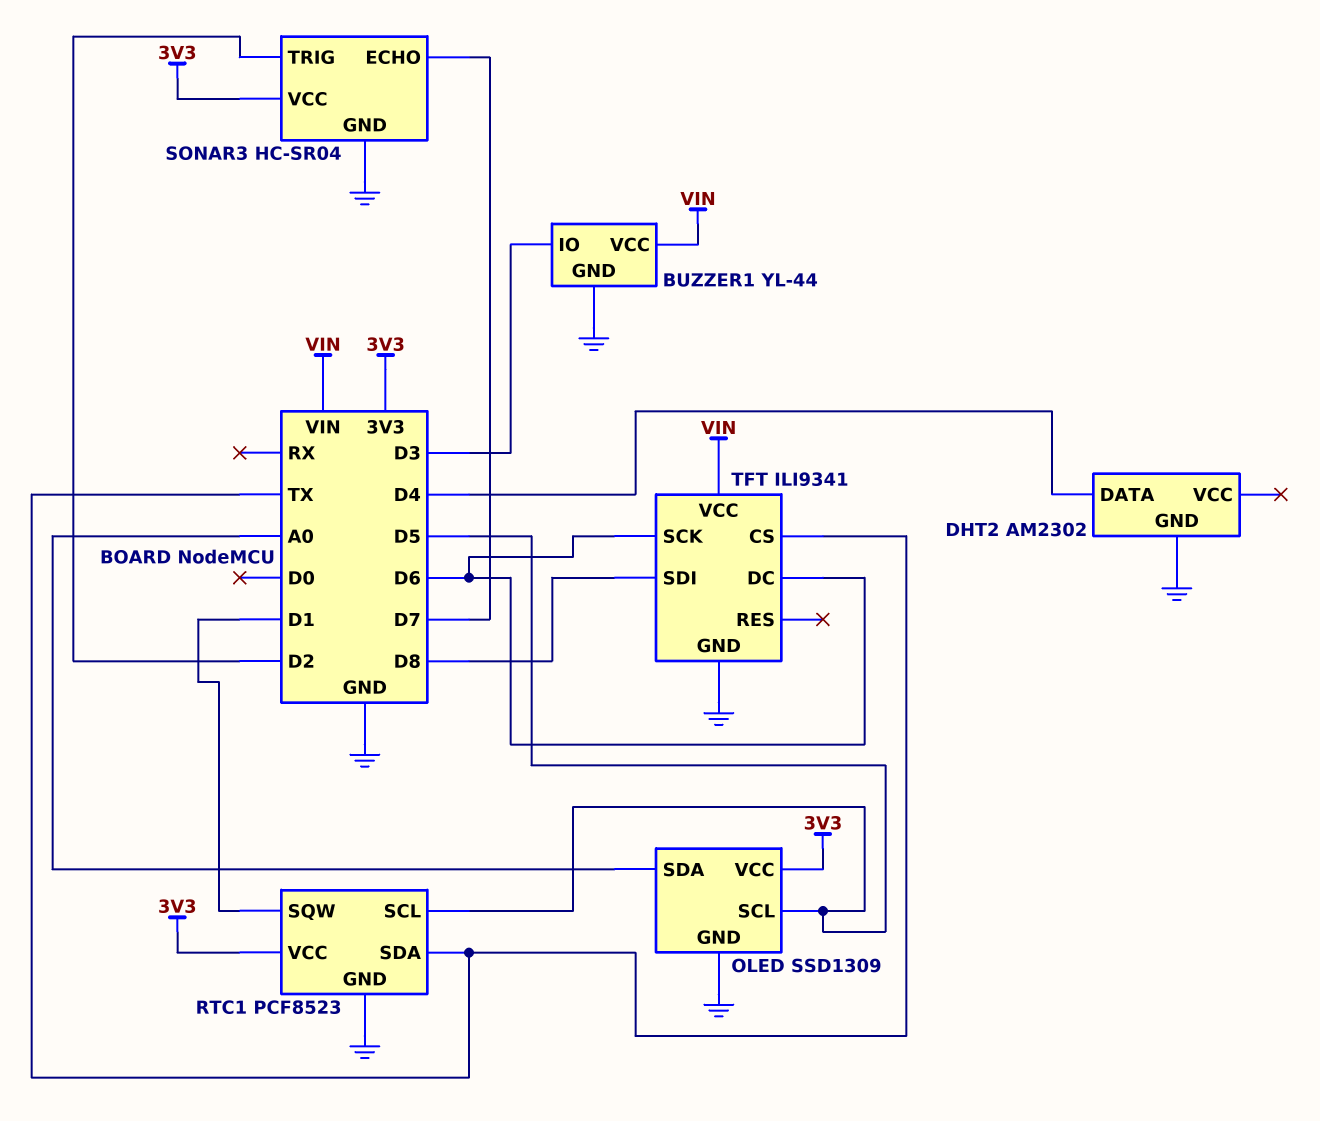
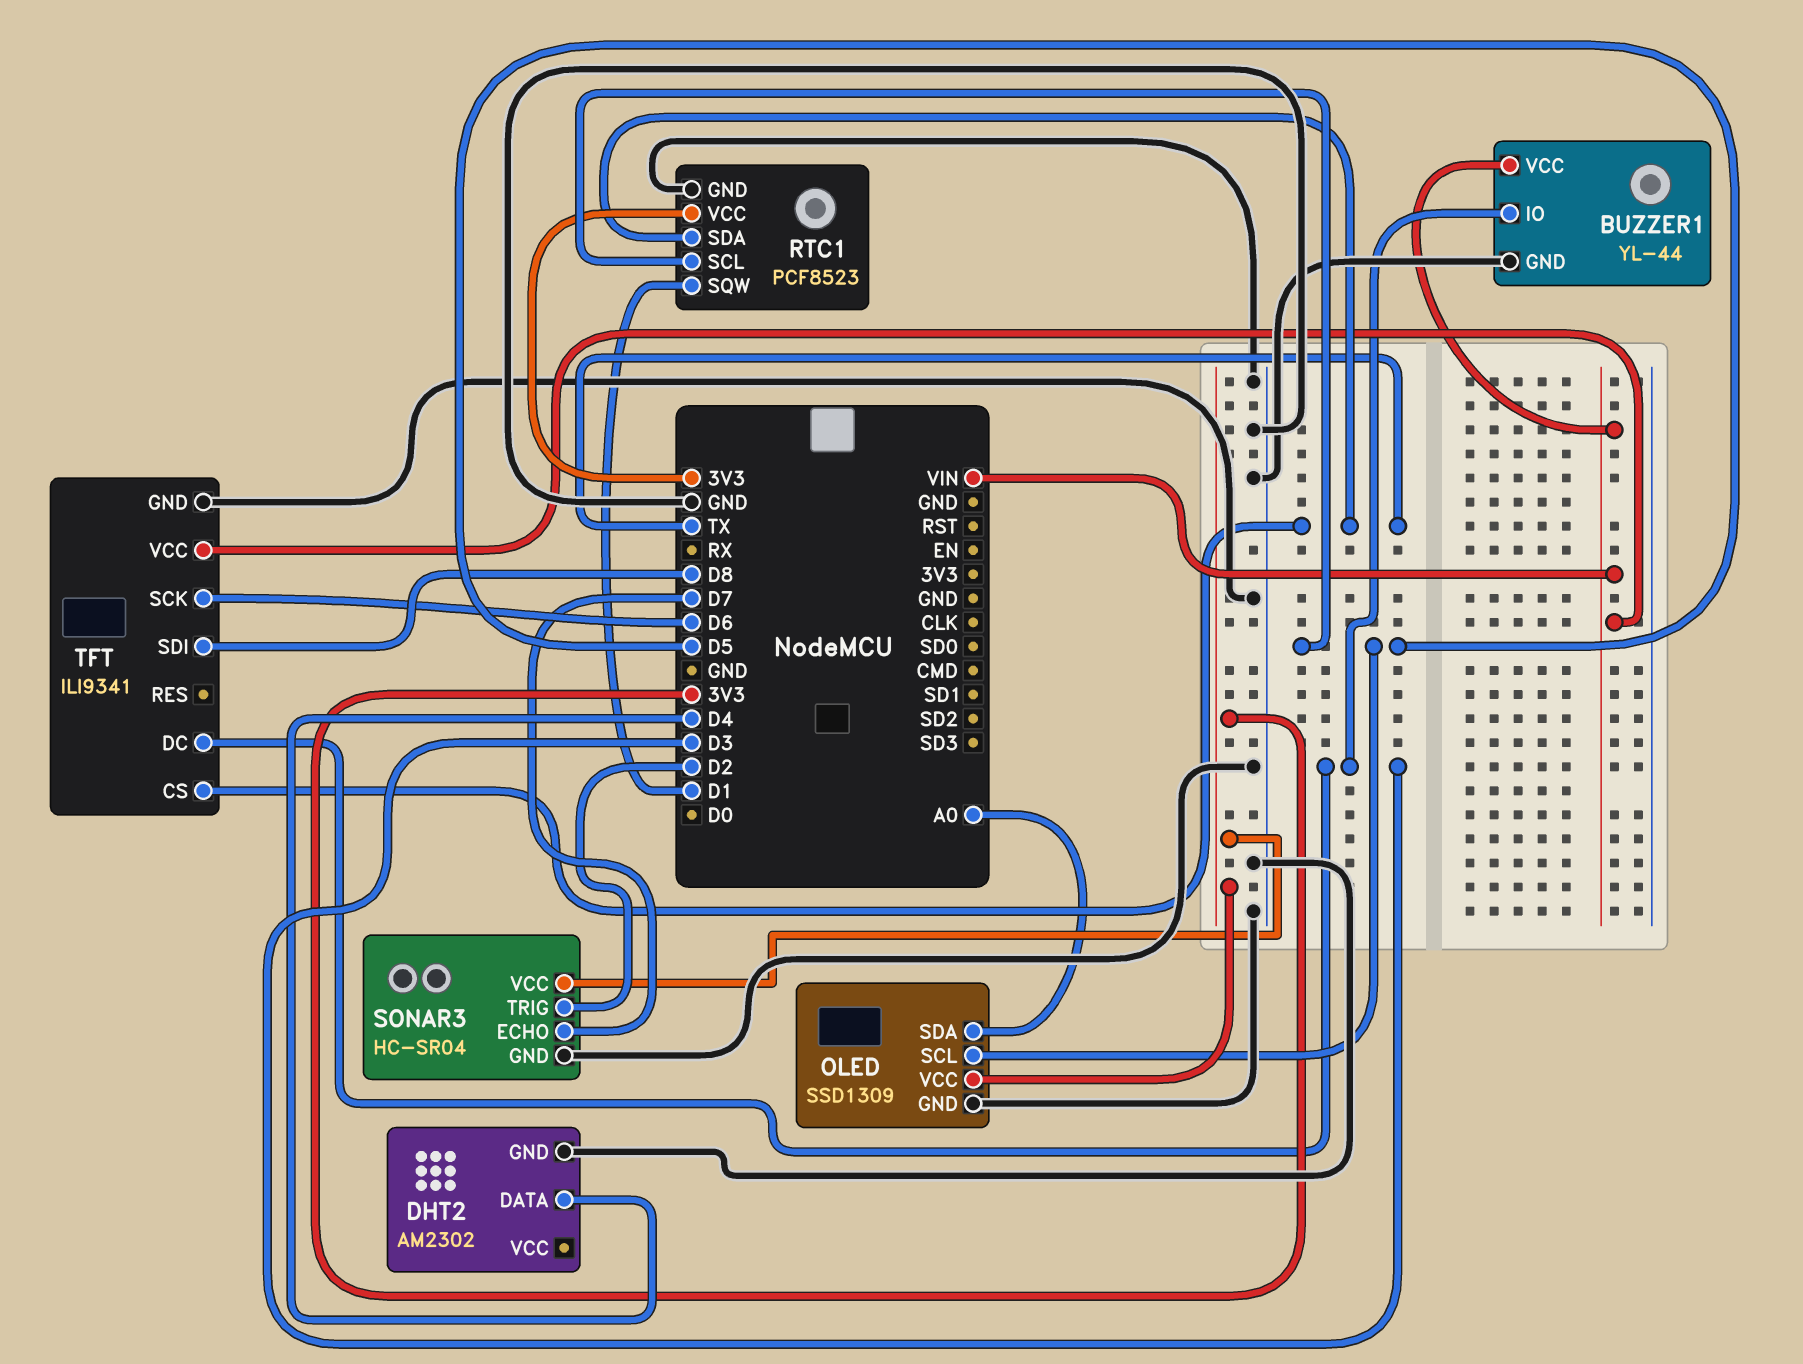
TFT pin DC: D6 -> D3

